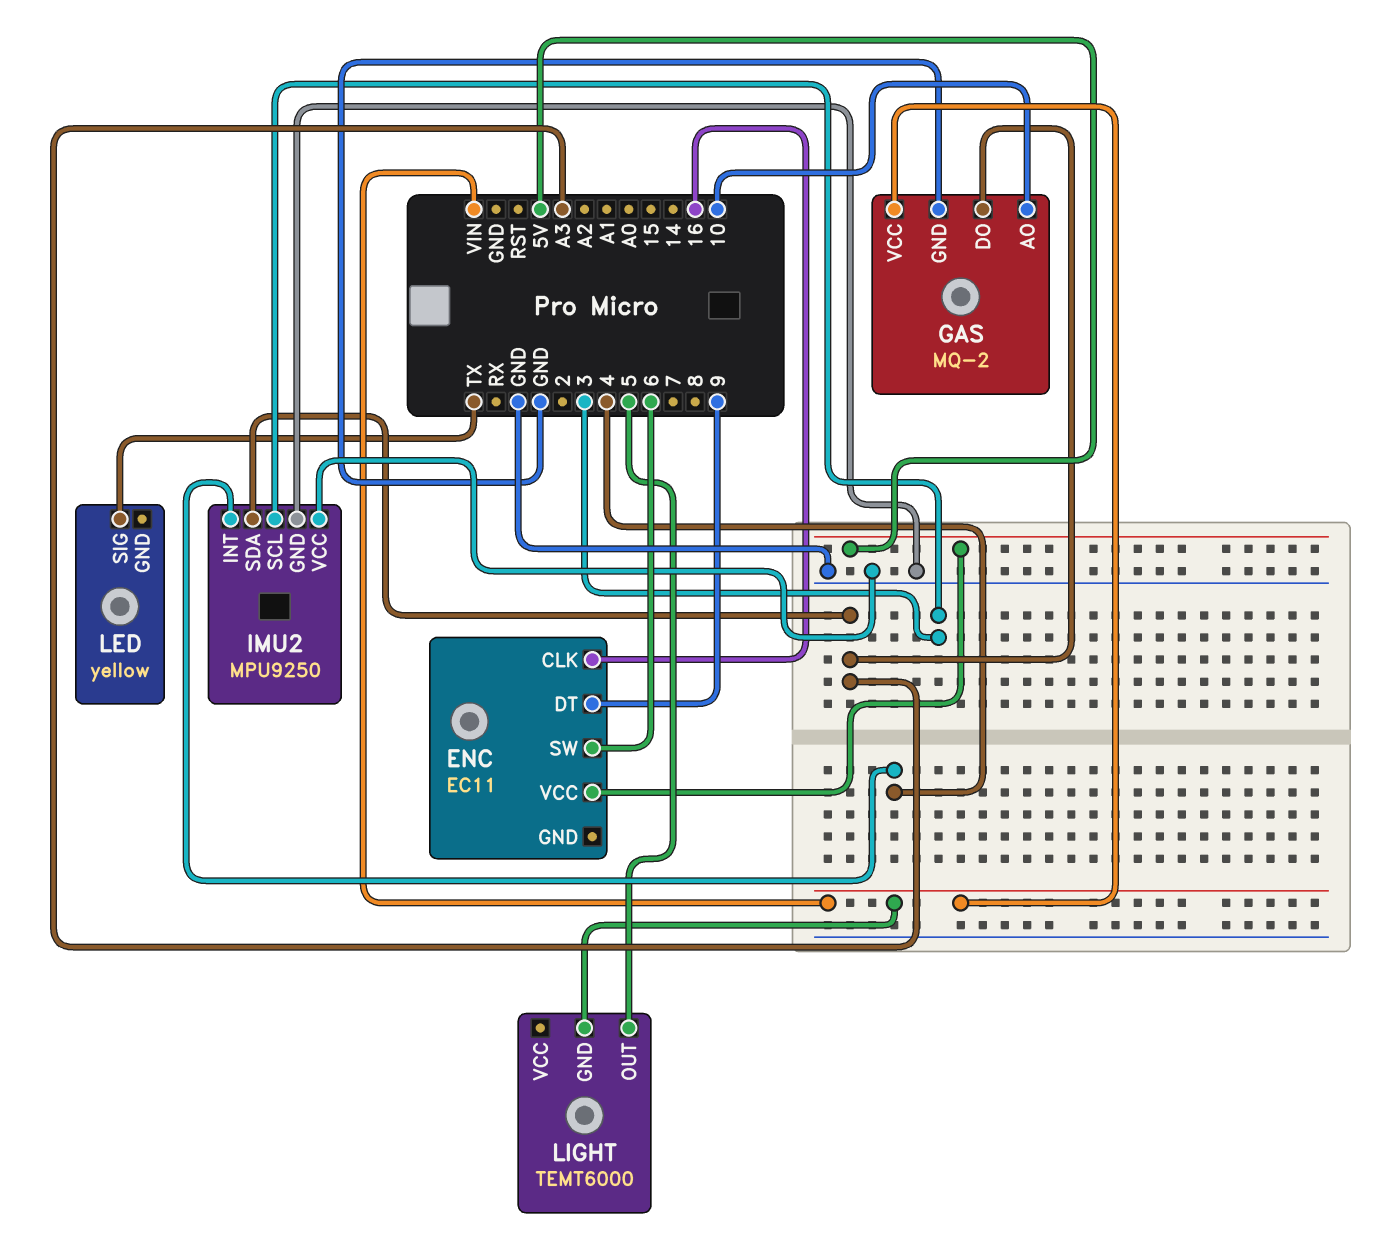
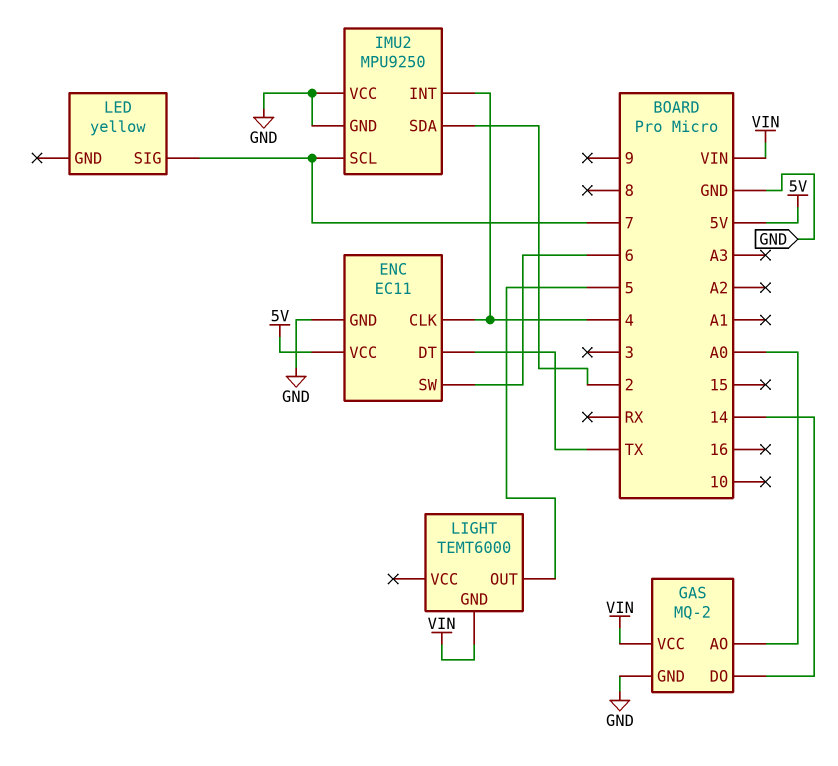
ENC pin CLK: 16 -> 4
ENC pin DT: 9 -> TX
ENC pin GND: none -> GND
GAS pin AO: 10 -> A0
GAS pin DO: A3 -> 14
IMU2 pin SCL: 3 -> 7
IMU2 pin SDA: A3 -> 2
LED pin SIG: TX -> 7

